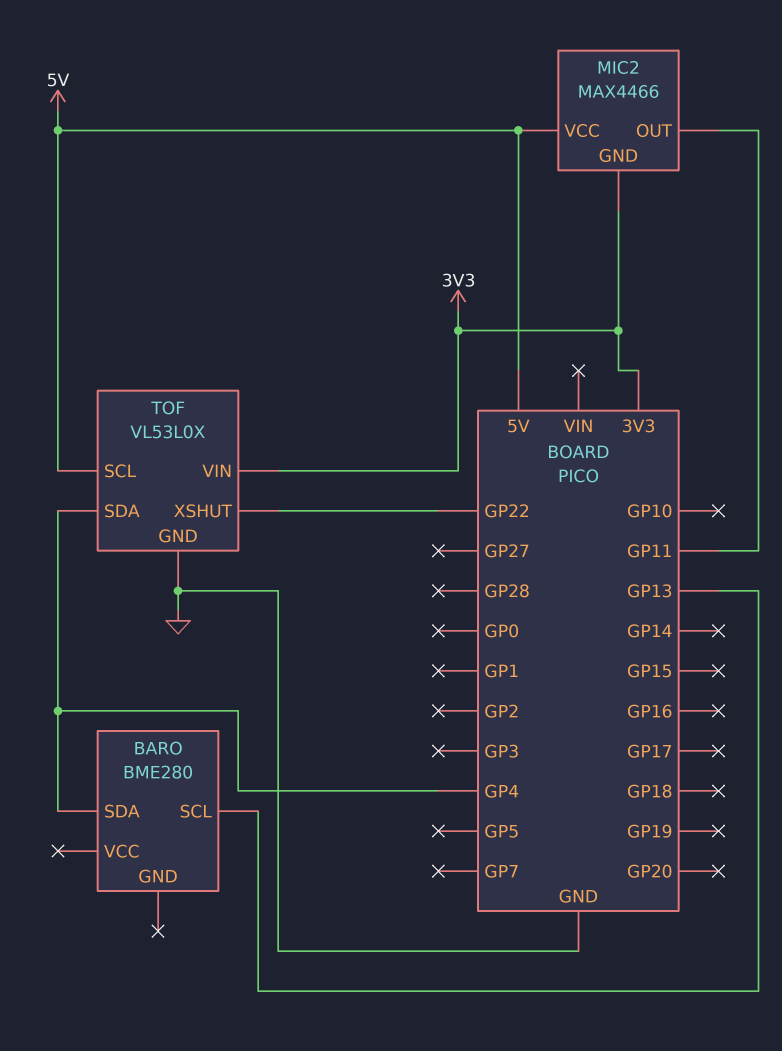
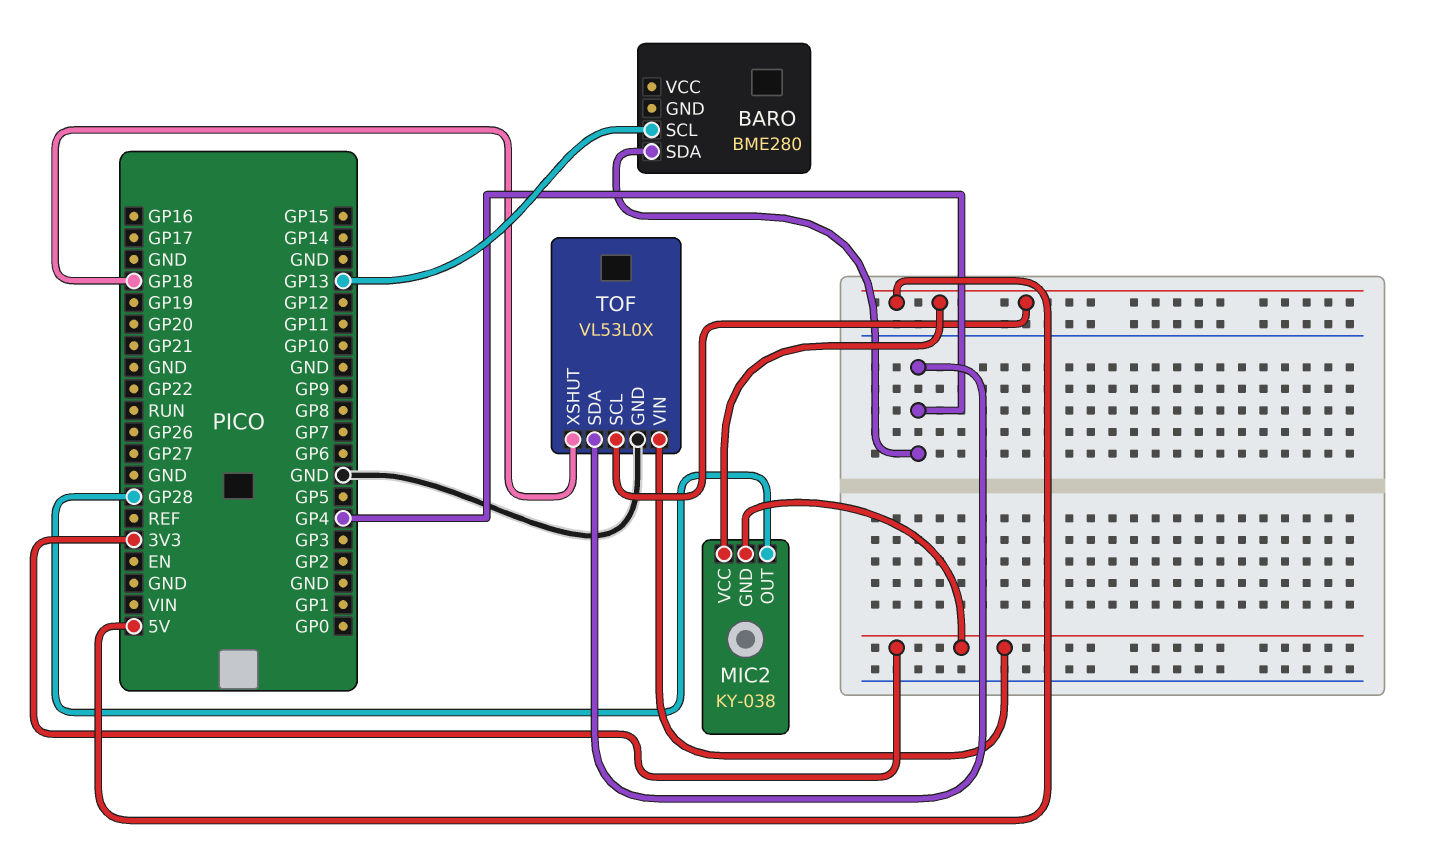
MIC2: MAX4466 -> KY-038
MIC2 pin OUT: GP11 -> GP28
TOF pin XSHUT: GP22 -> GP18

